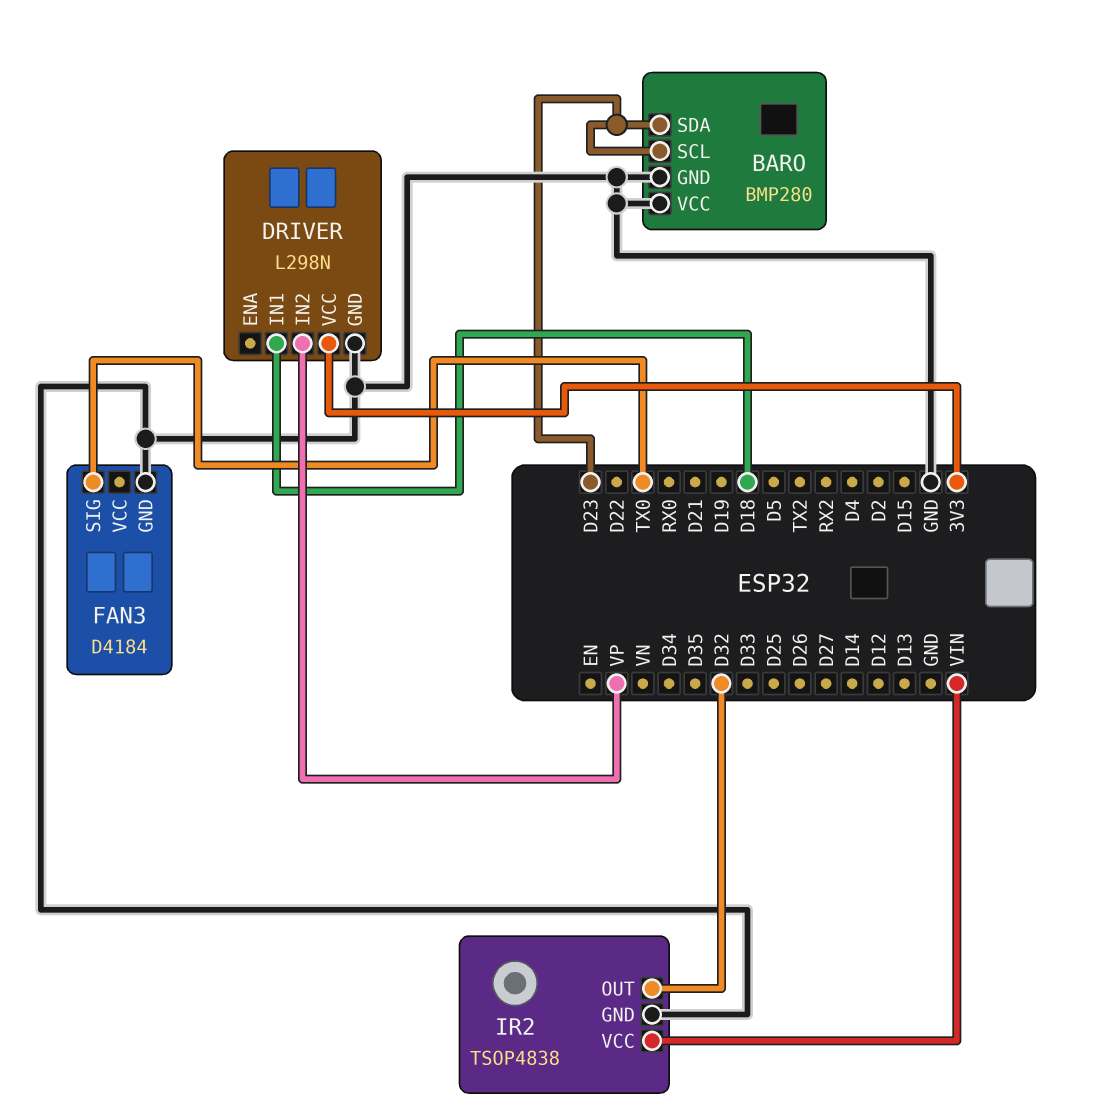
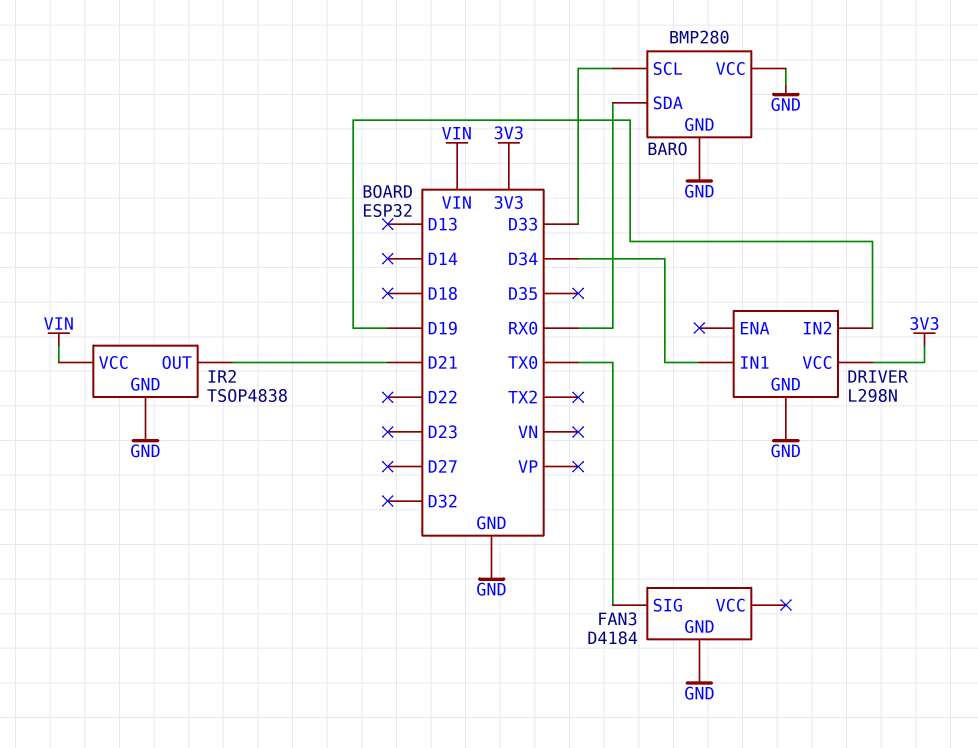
BARO pin SCL: D23 -> D33
BARO pin SDA: D23 -> RX0
DRIVER pin IN1: D18 -> D34
DRIVER pin IN2: VP -> D19
IR2 pin OUT: D32 -> D21

